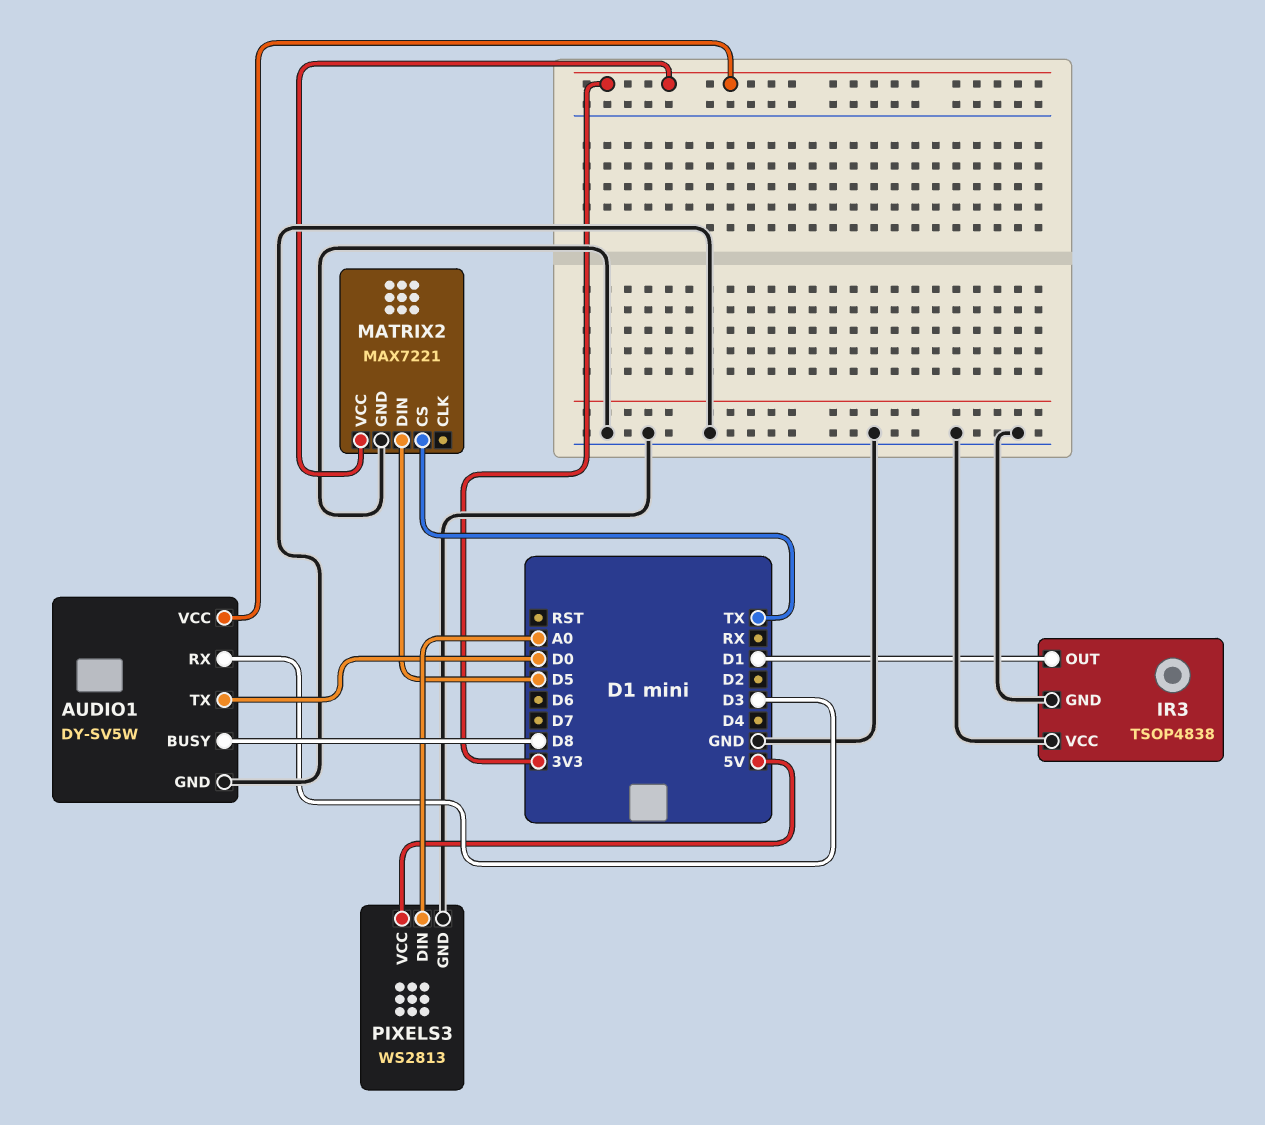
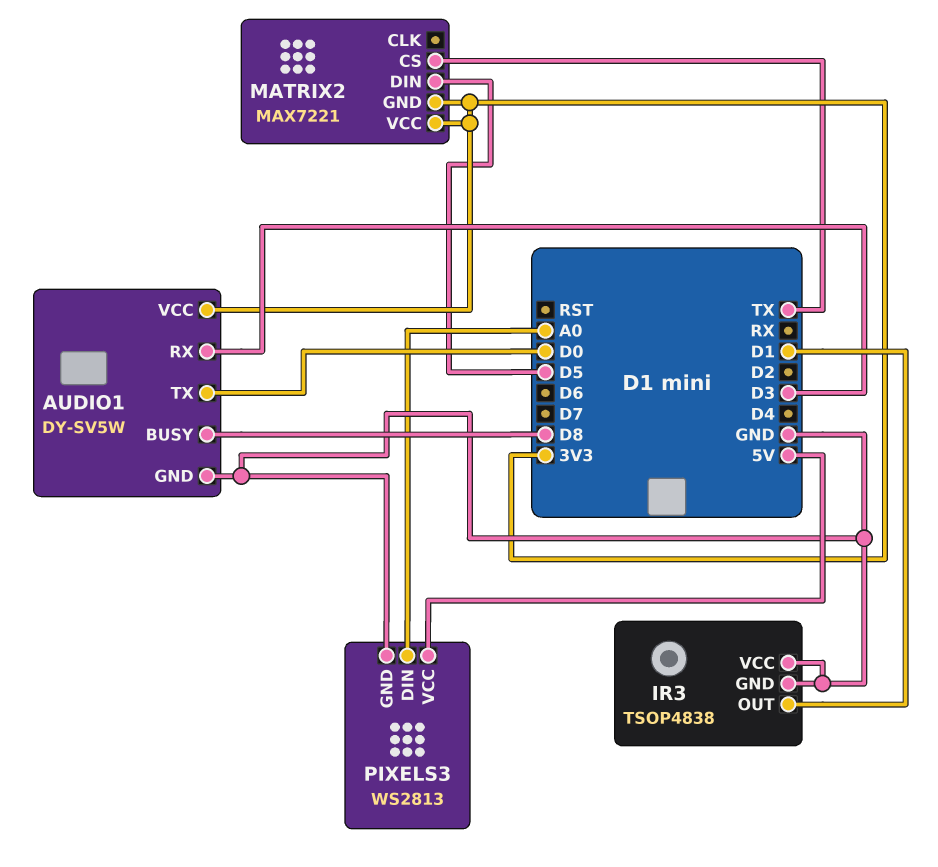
MATRIX2 pin GND: GND -> 3V3

